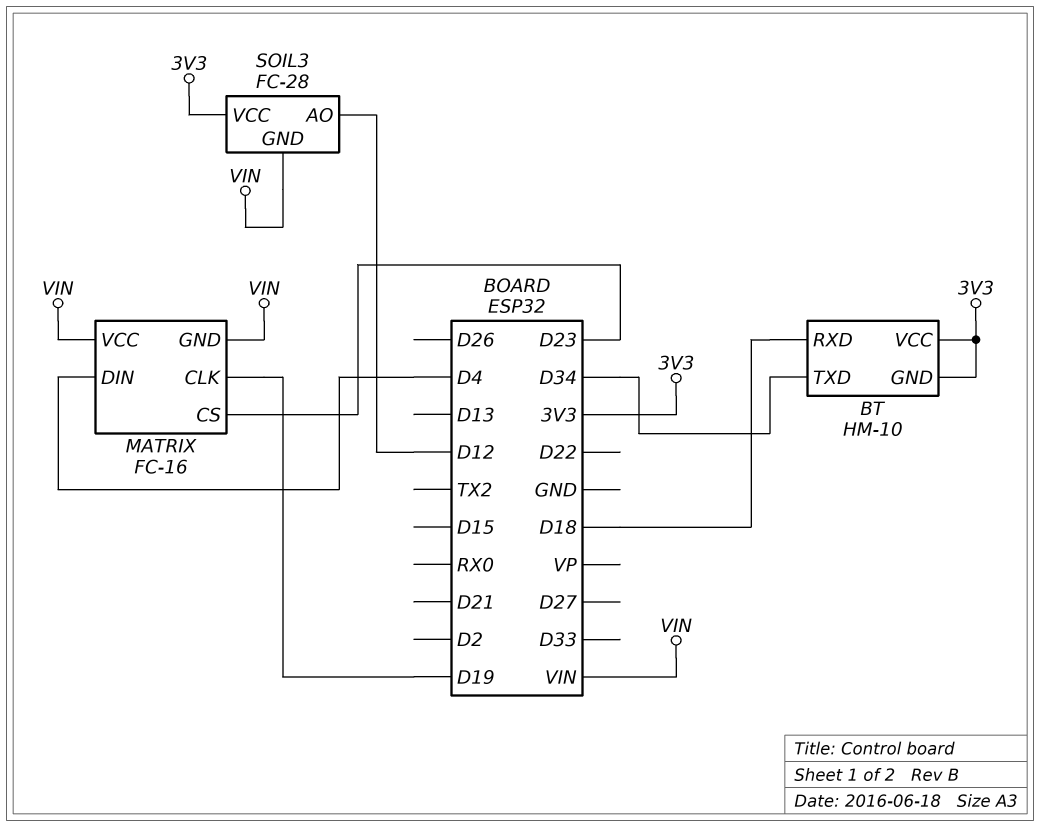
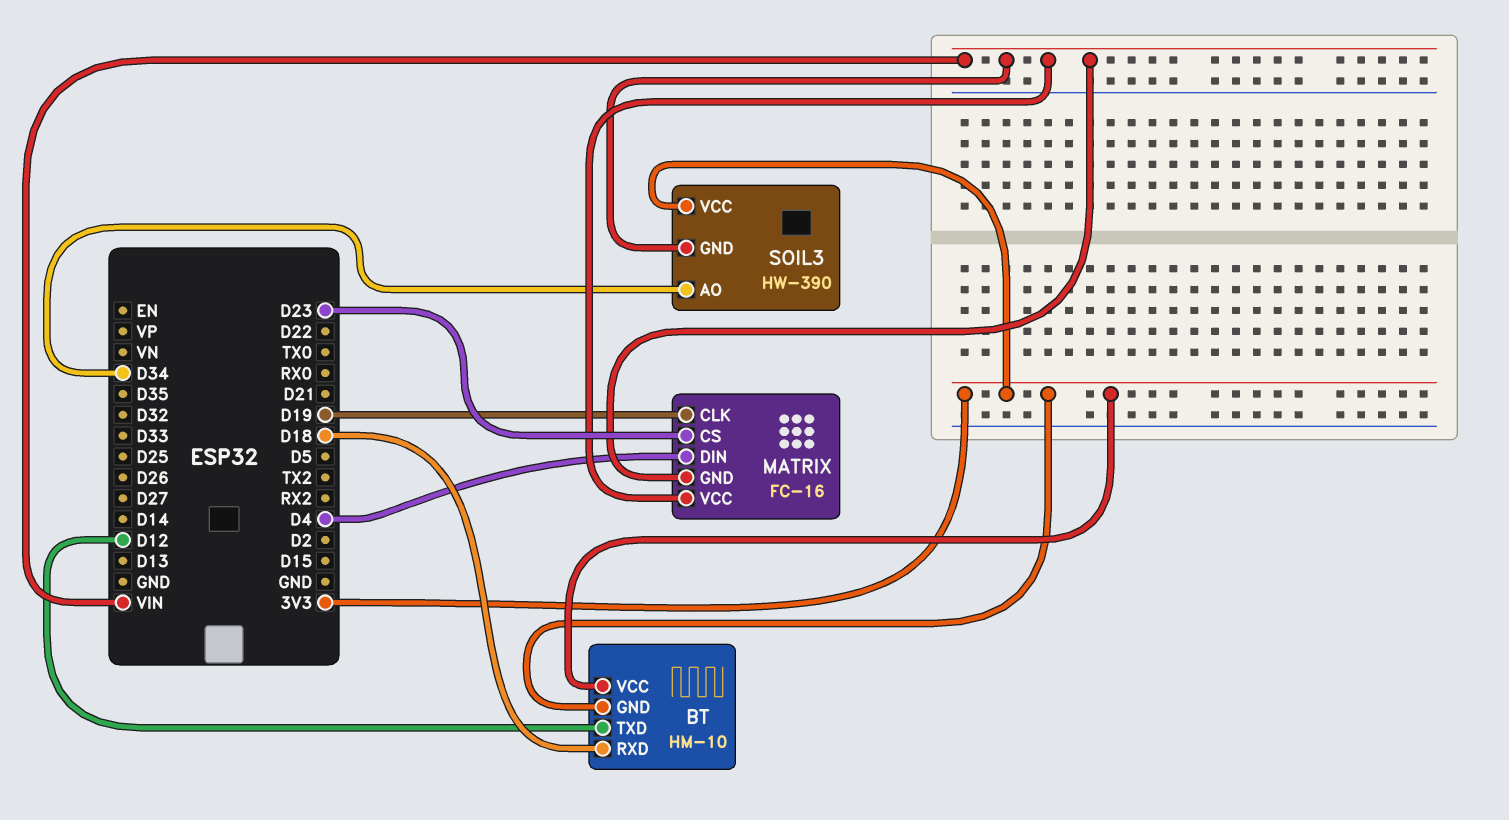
BT pin TXD: D34 -> D12
SOIL3: FC-28 -> HW-390
SOIL3 pin AO: D12 -> D34

